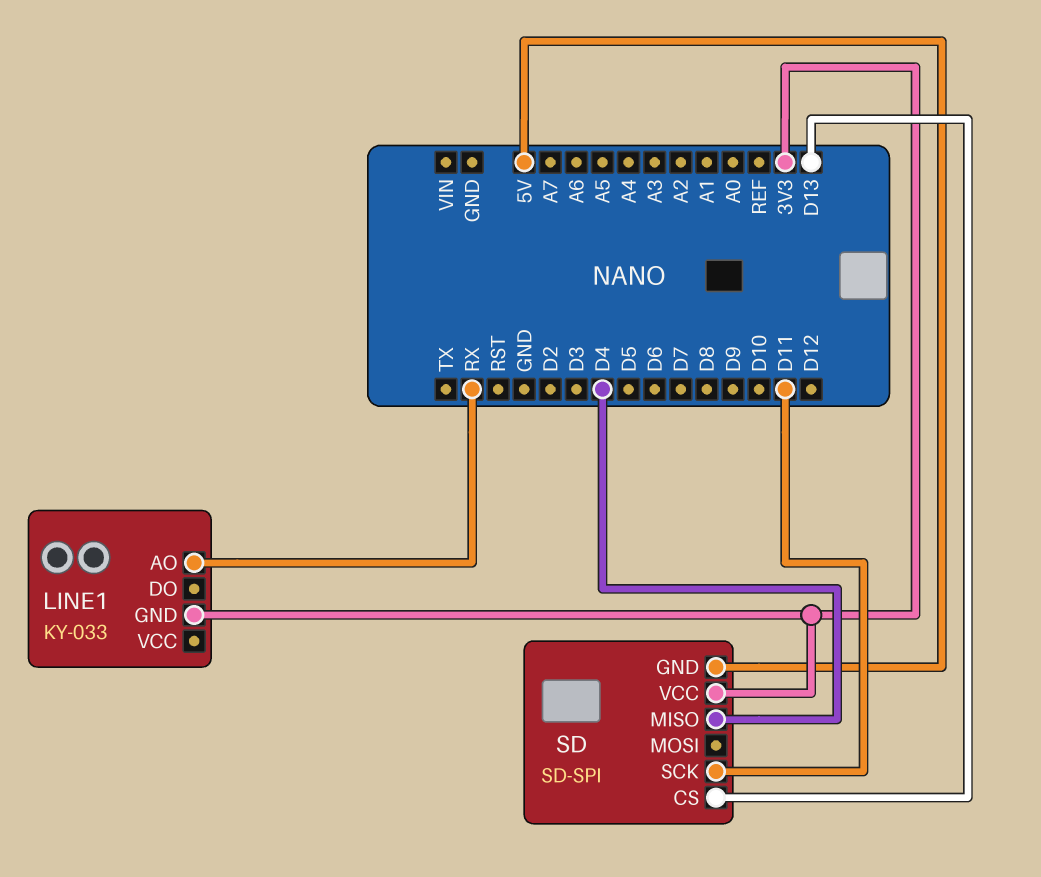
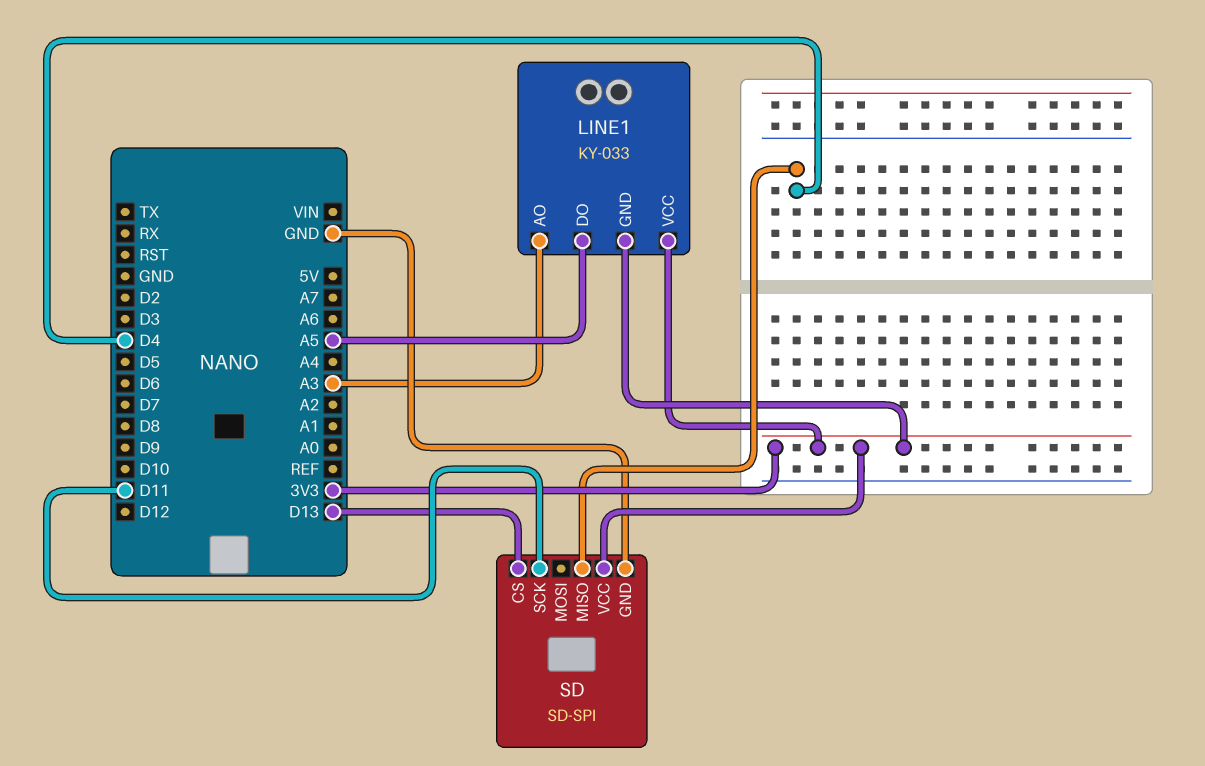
LINE1 pin AO: RX -> A3
LINE1 pin DO: none -> A5
LINE1 pin VCC: none -> 3V3
SD pin GND: 5V -> GND

